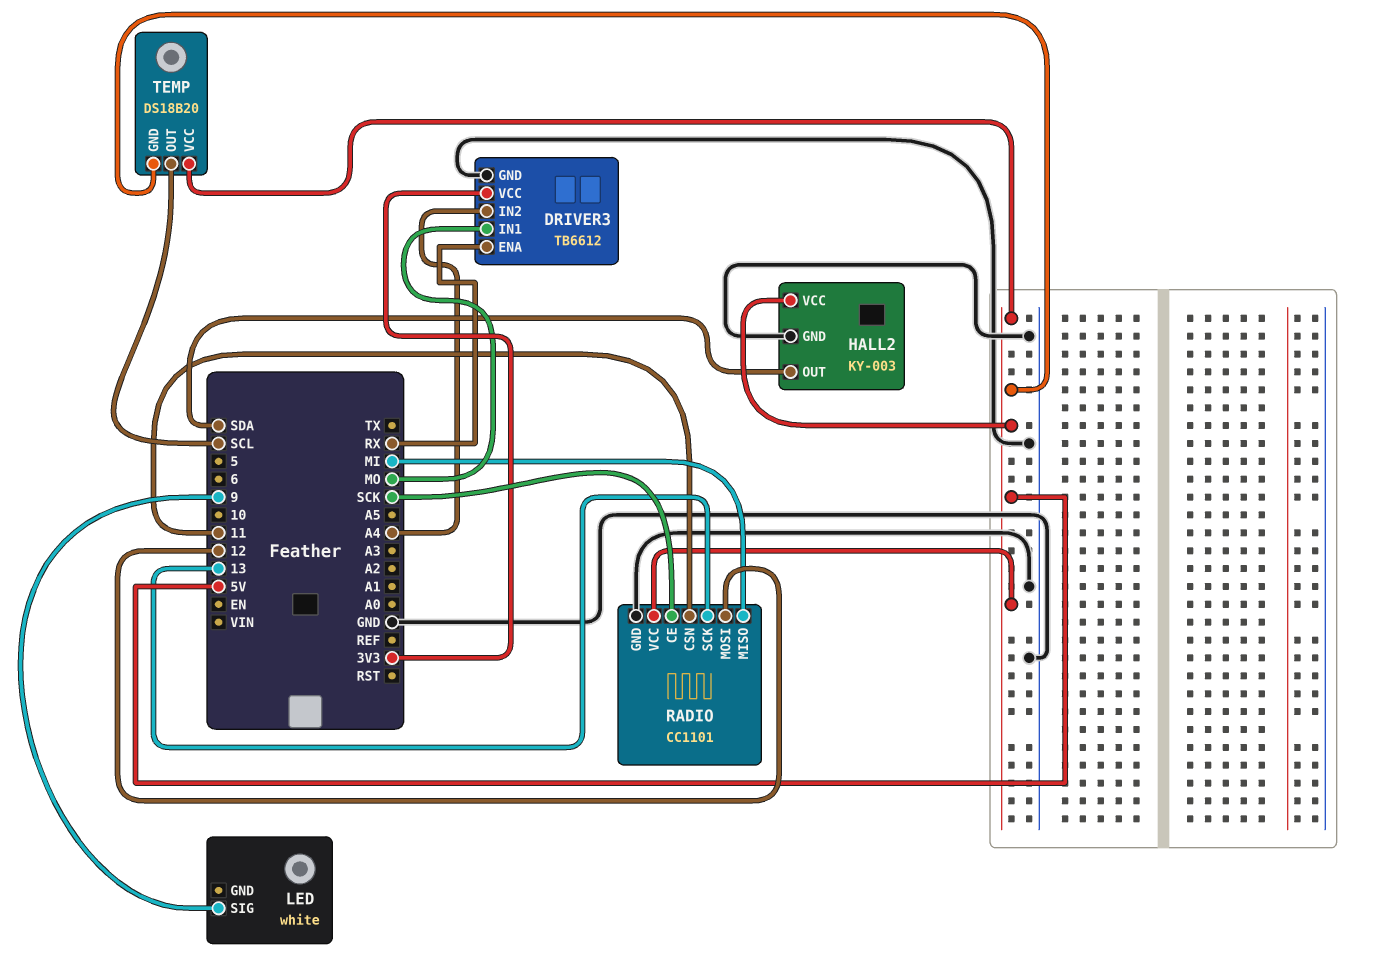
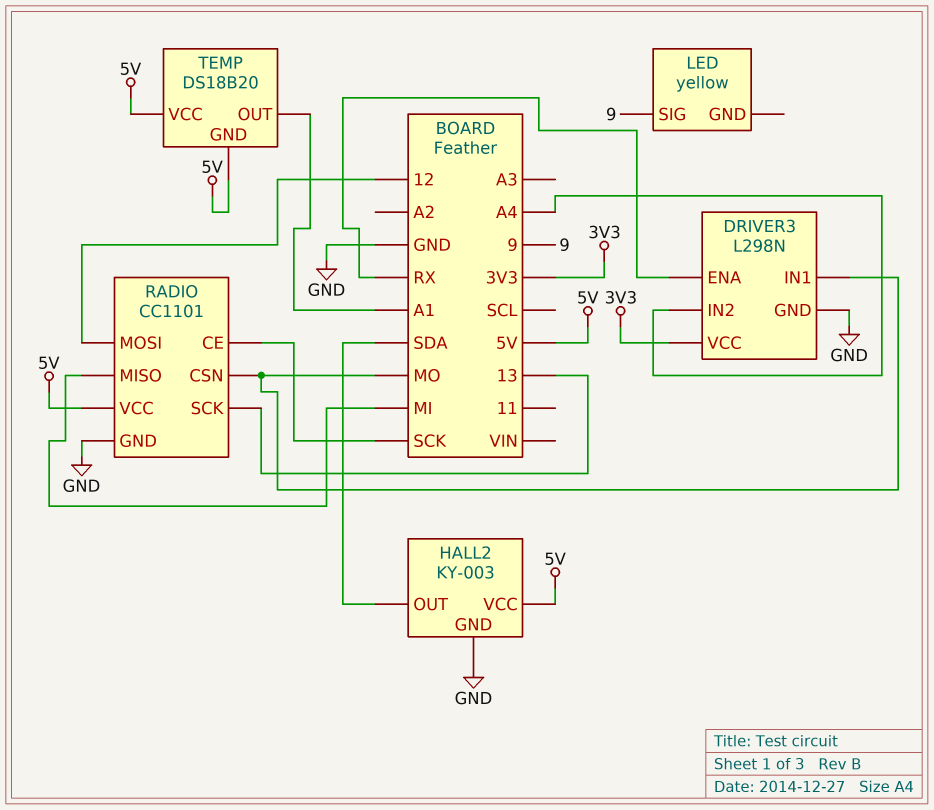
DRIVER3: TB6612 -> L298N
LED: white -> yellow
RADIO pin CSN: 11 -> MO
TEMP pin OUT: SCL -> A1

